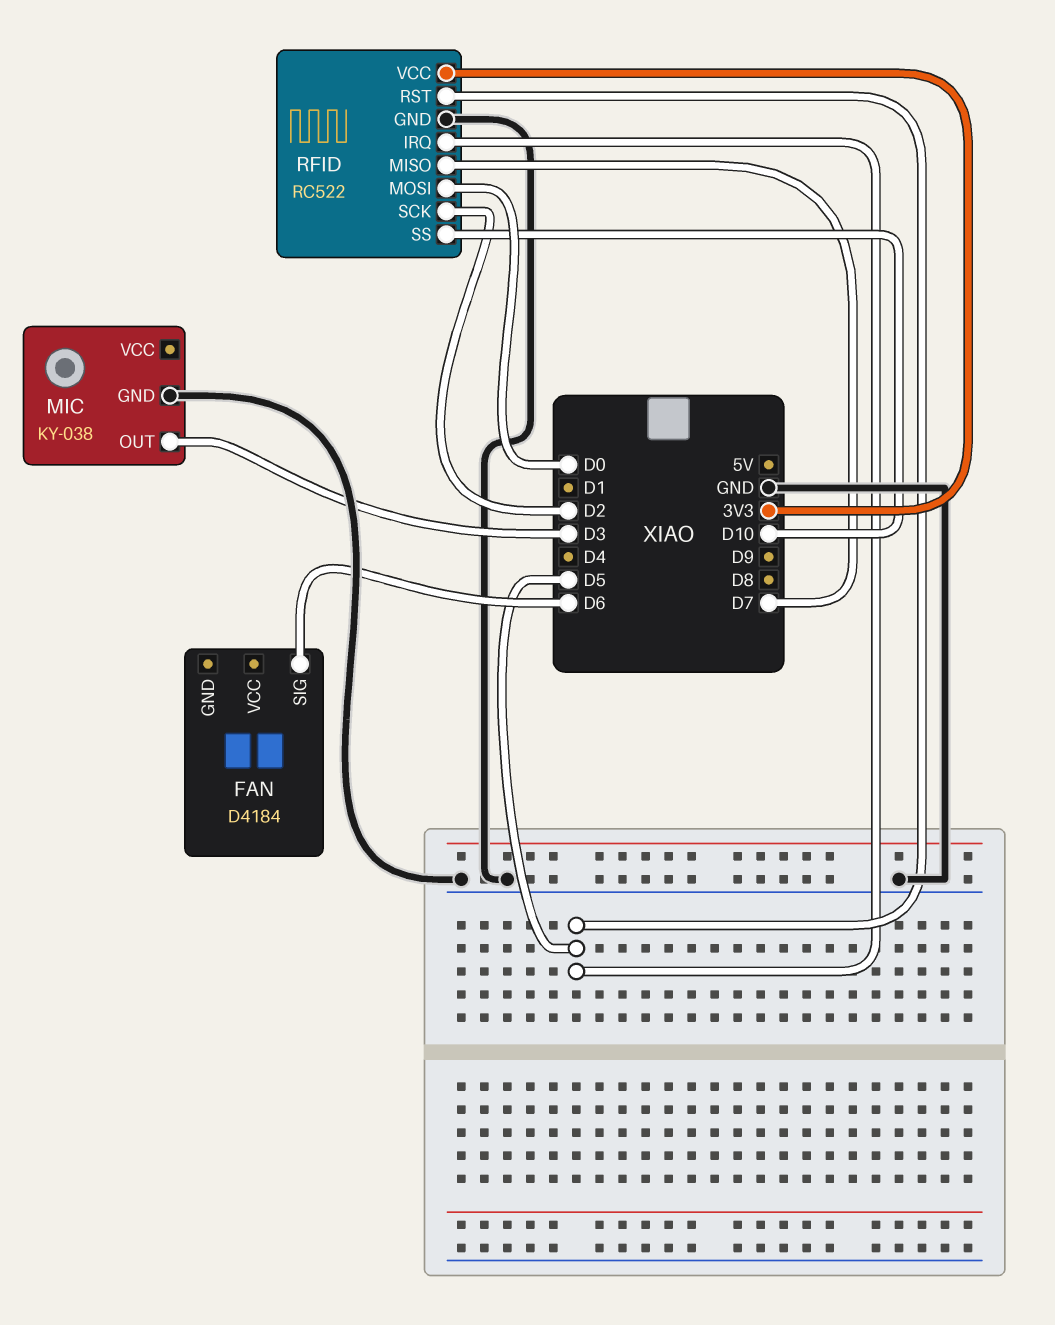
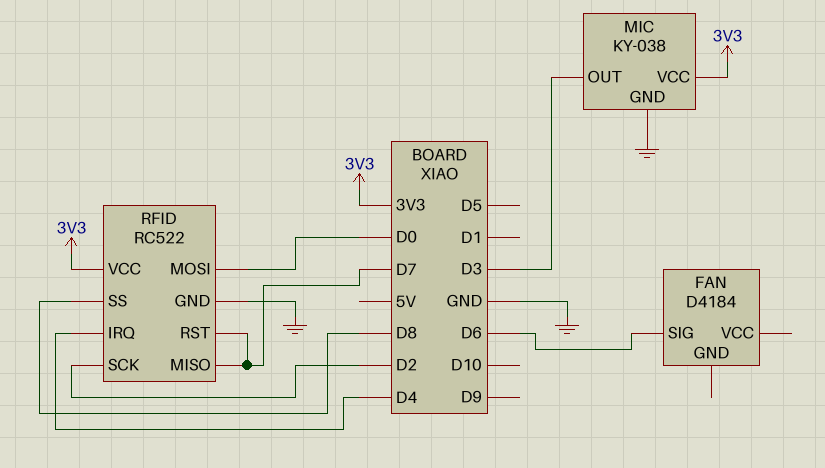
MIC pin VCC: none -> 3V3
RFID pin IRQ: D5 -> D4
RFID pin RST: D5 -> D7
RFID pin SS: D10 -> D8

